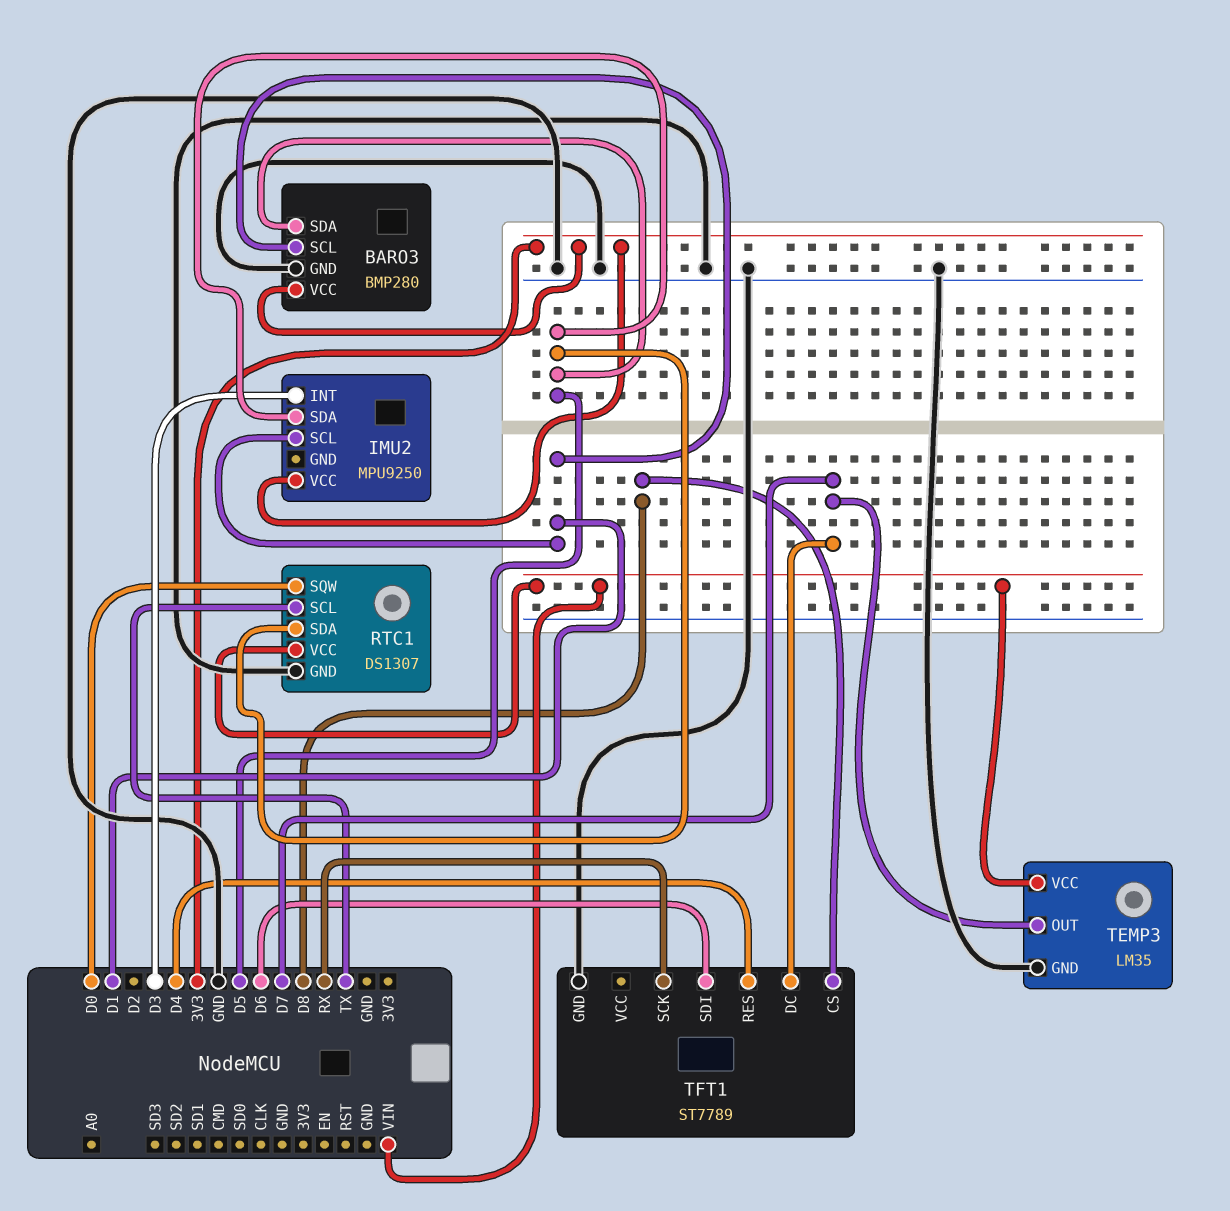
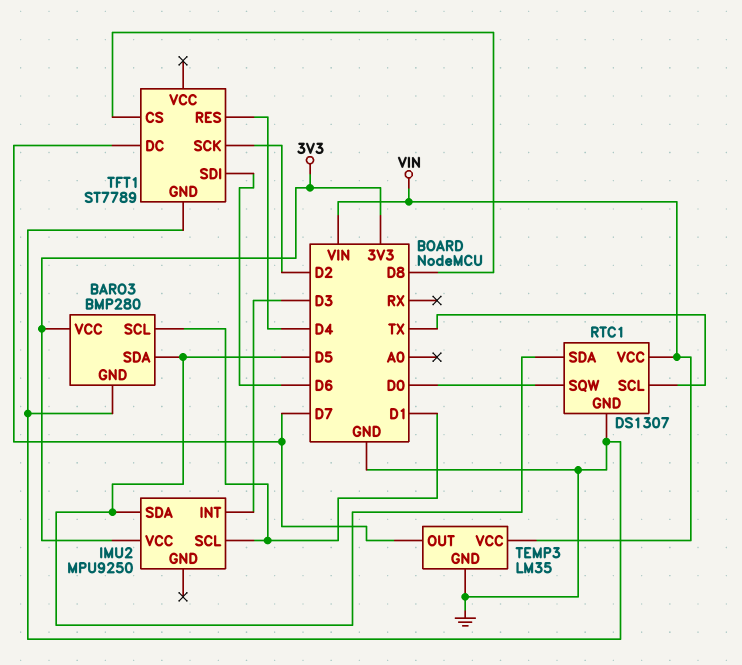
TFT1 pin SCK: RX -> D2

